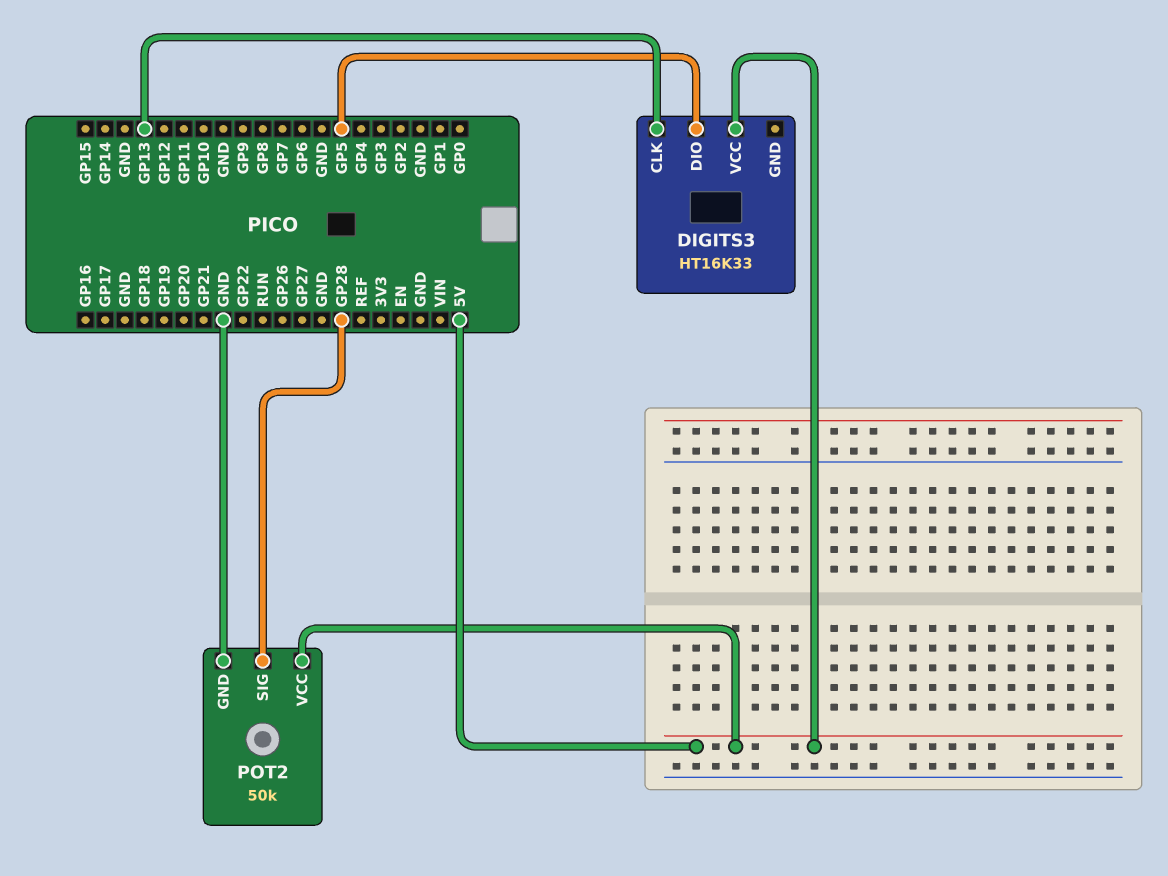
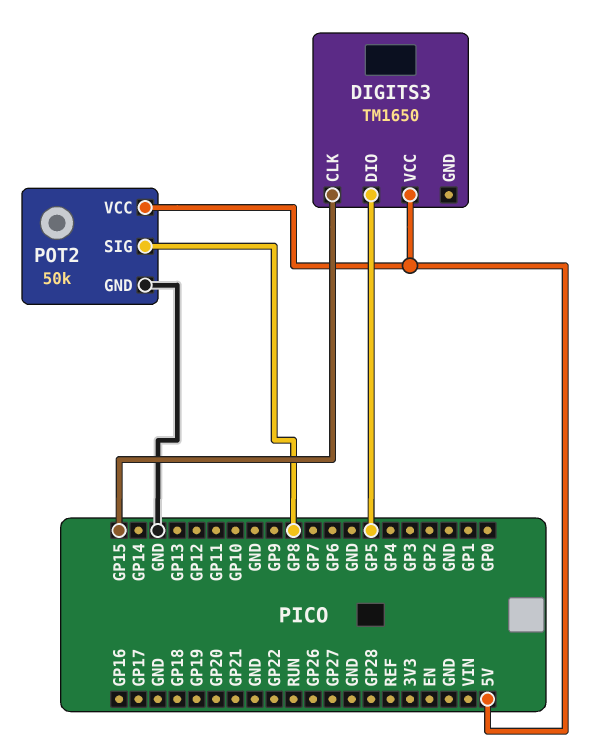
DIGITS3: HT16K33 -> TM1650
DIGITS3 pin CLK: GP13 -> GP15
POT2 pin SIG: GP28 -> GP8

